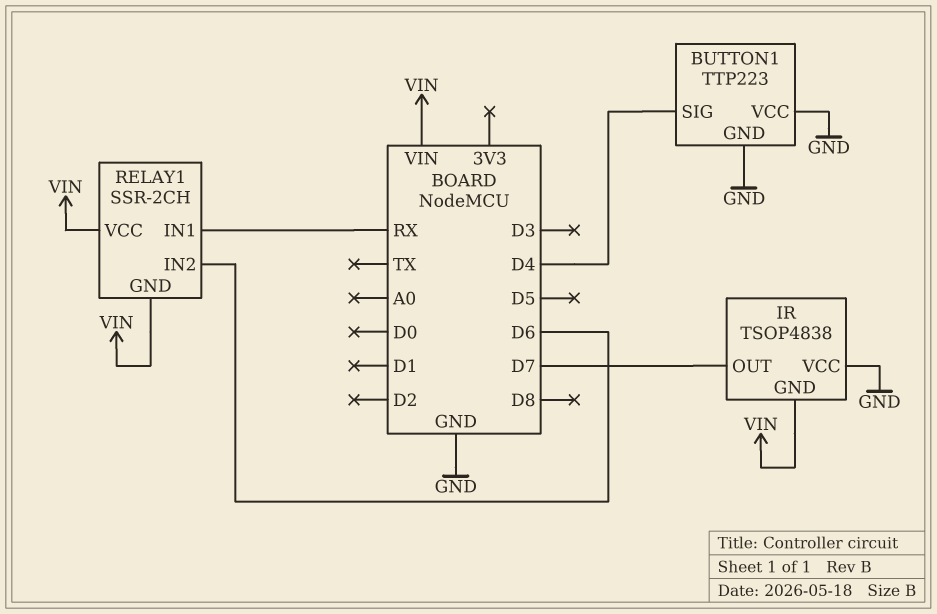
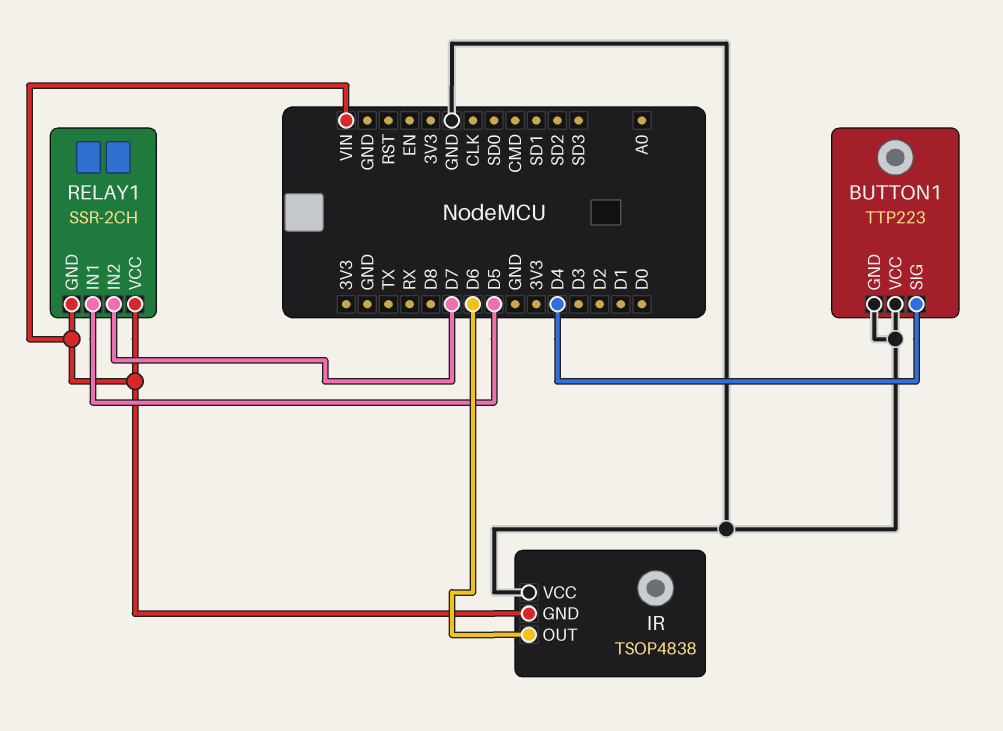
IR pin OUT: D7 -> D6
RELAY1 pin IN1: RX -> D5
RELAY1 pin IN2: D6 -> D7

